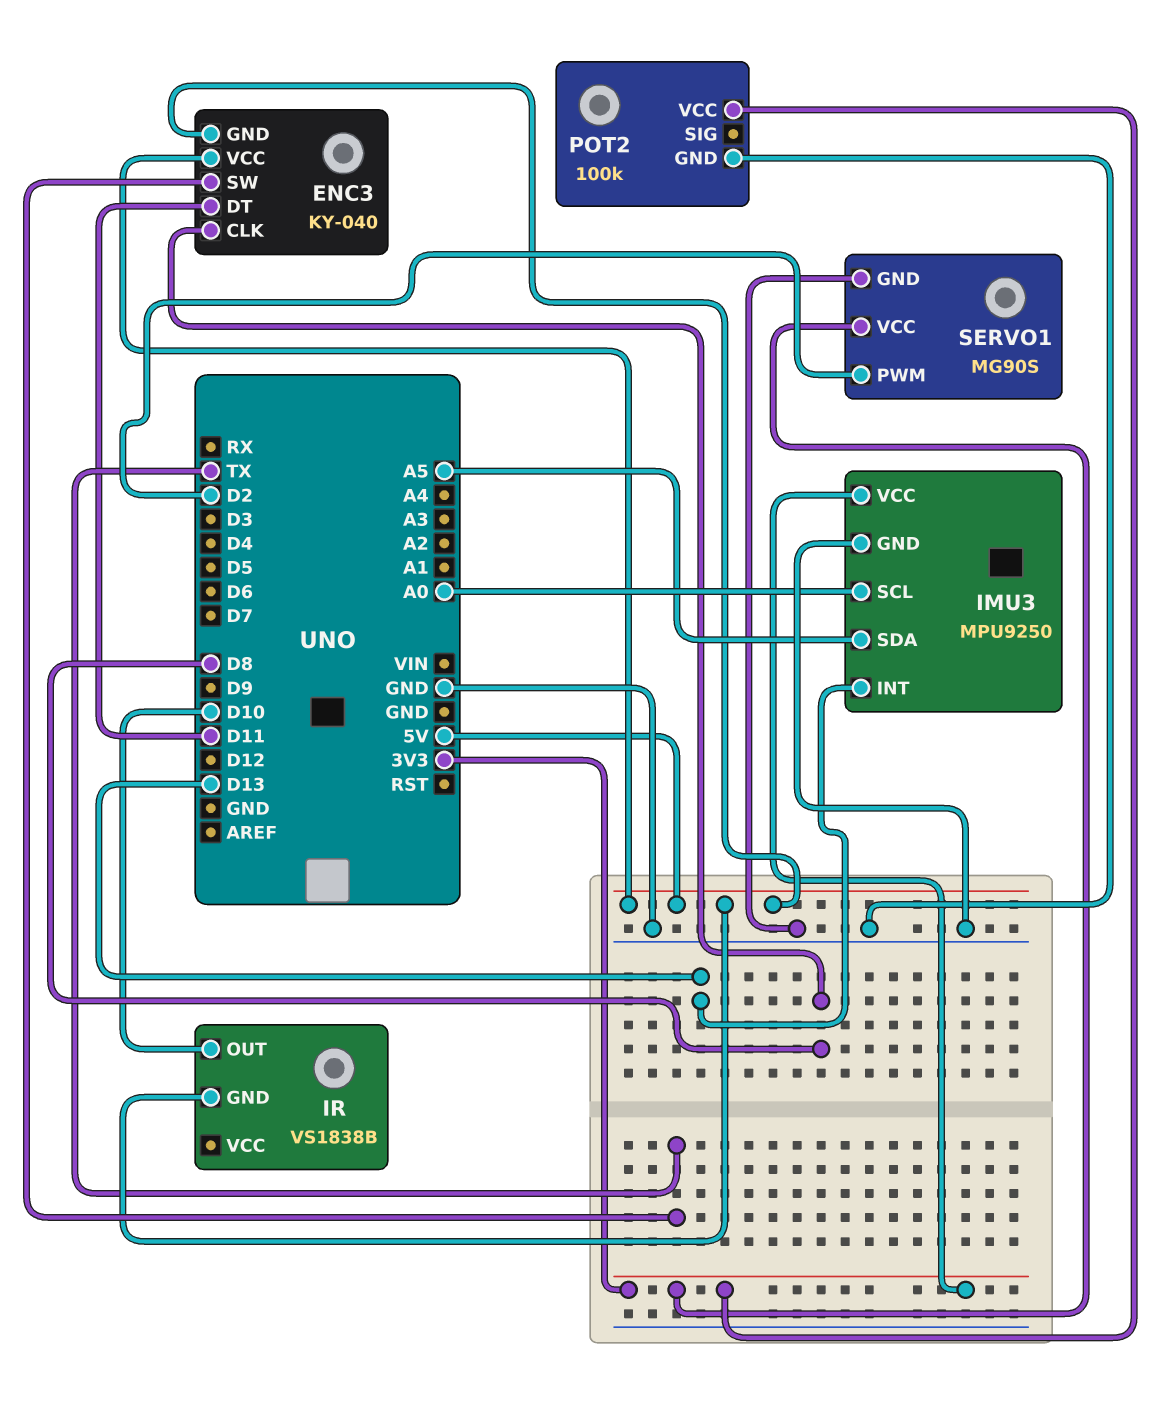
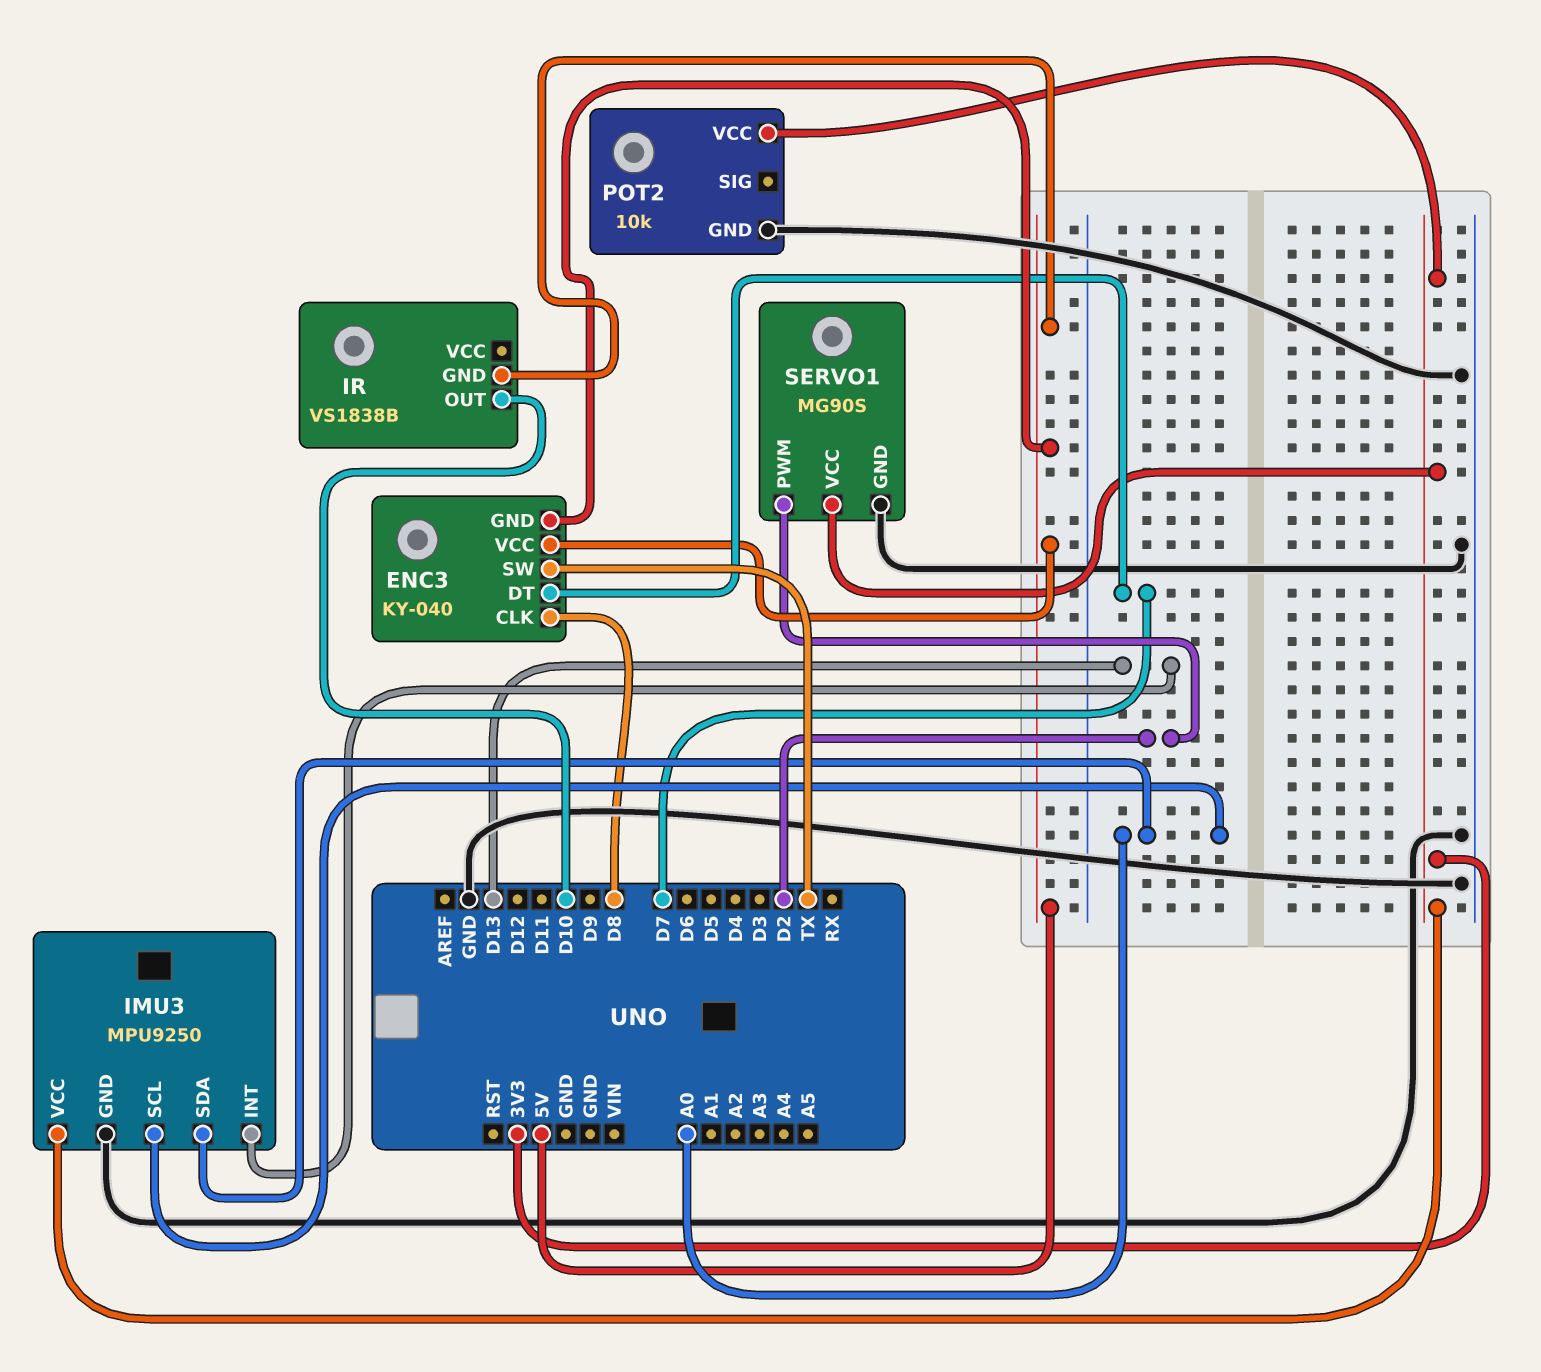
ENC3 pin DT: D11 -> D7
IMU3 pin SDA: A5 -> A0
POT2: 100k -> 10k

